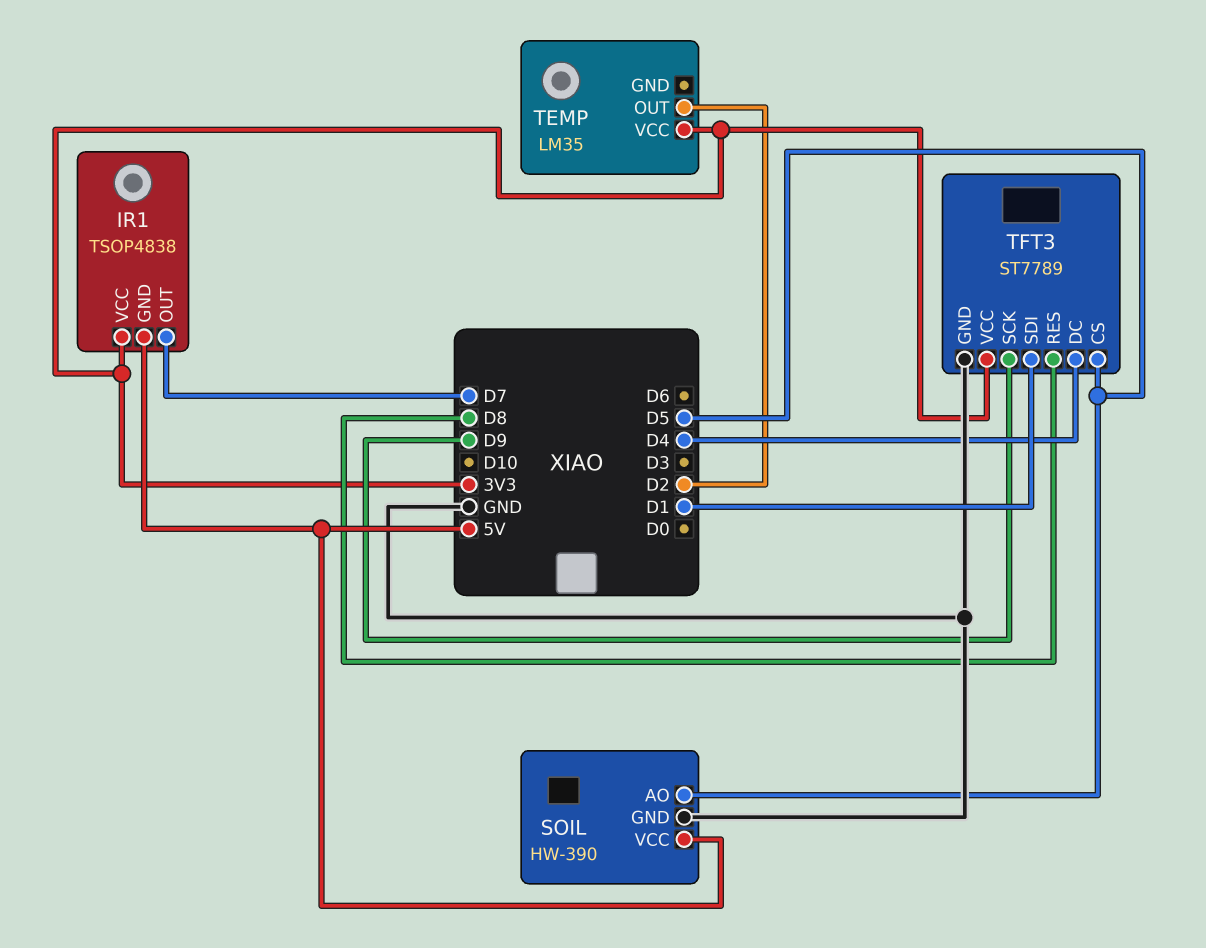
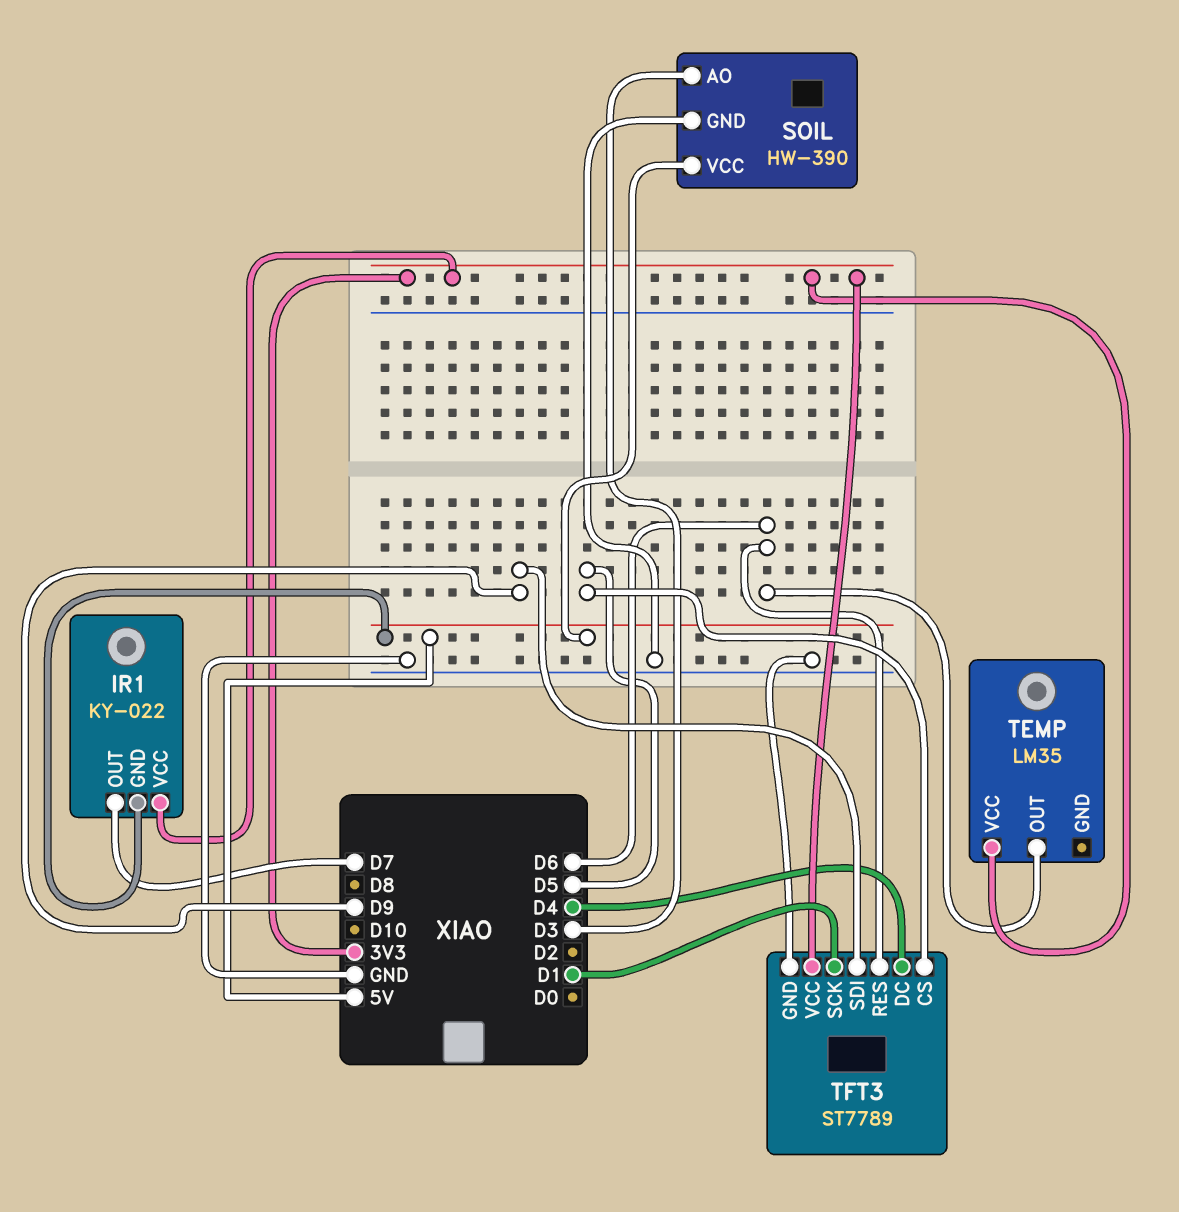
IR1: TSOP4838 -> KY-022
SOIL pin AO: D5 -> D3
TEMP pin OUT: D2 -> D6
TFT3 pin RES: D8 -> D6
TFT3 pin SCK: D9 -> D1
TFT3 pin SDI: D1 -> D9

